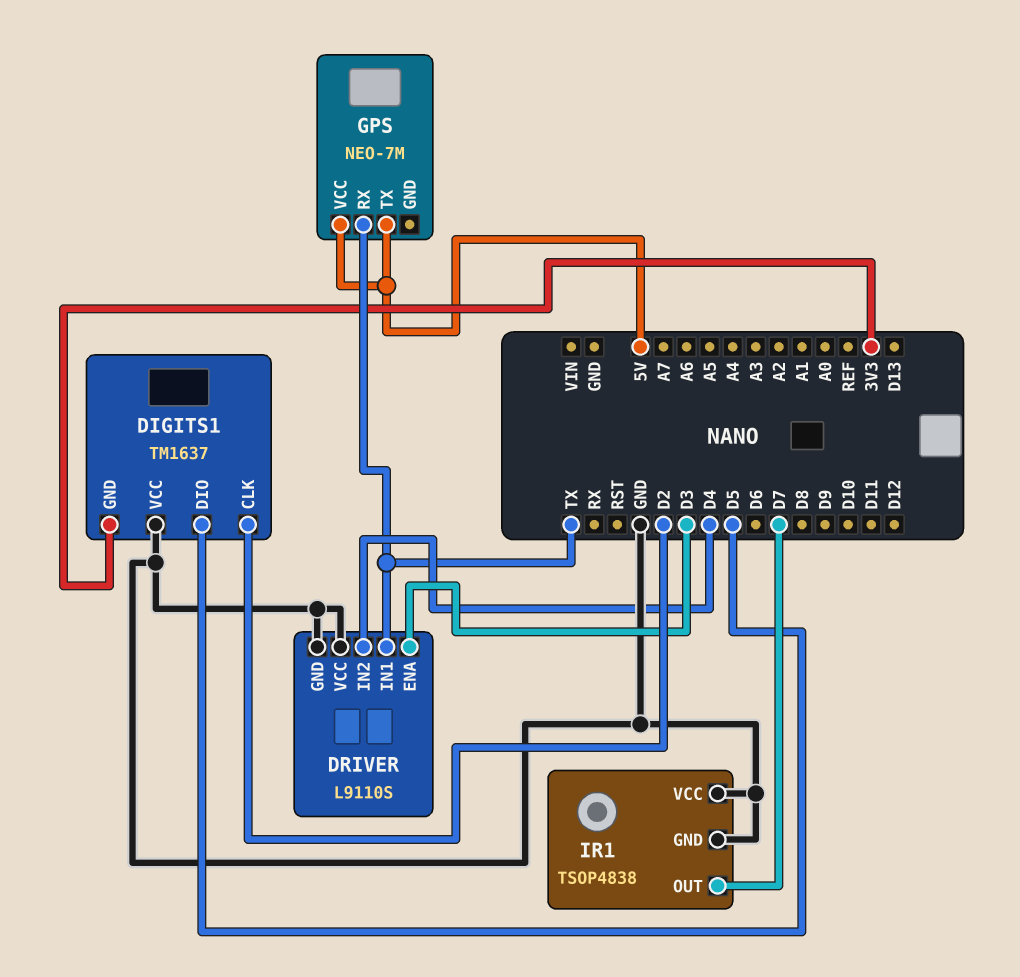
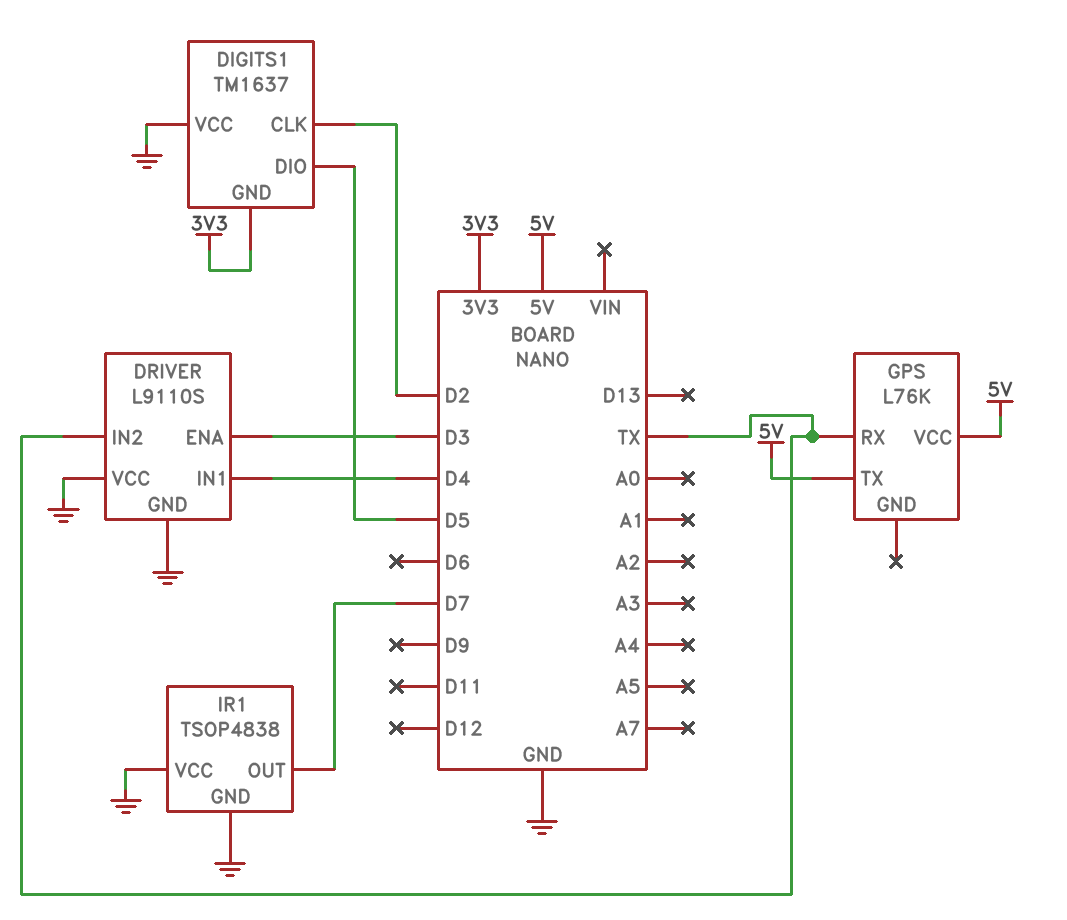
DRIVER pin IN1: TX -> D4
DRIVER pin IN2: D4 -> TX
GPS: NEO-7M -> L76K

